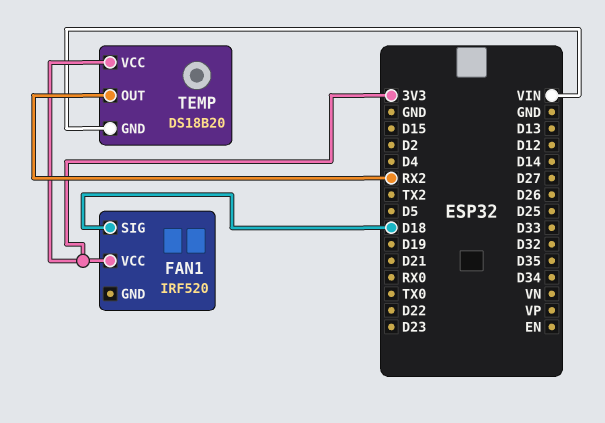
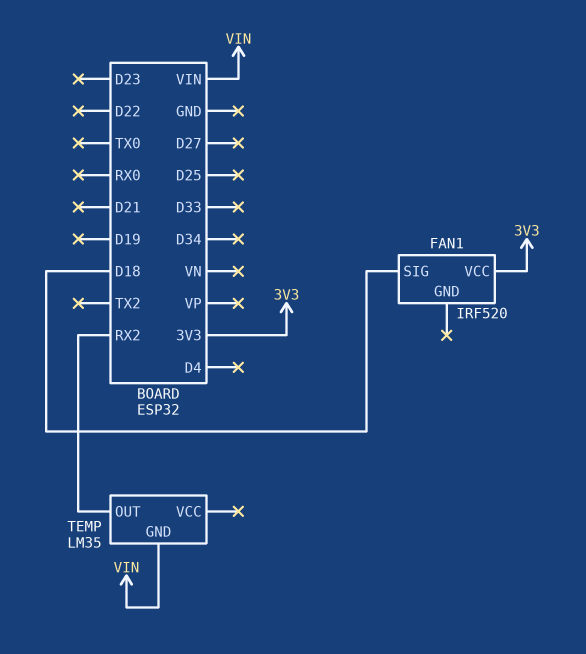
TEMP: DS18B20 -> LM35
TEMP pin VCC: 3V3 -> none

